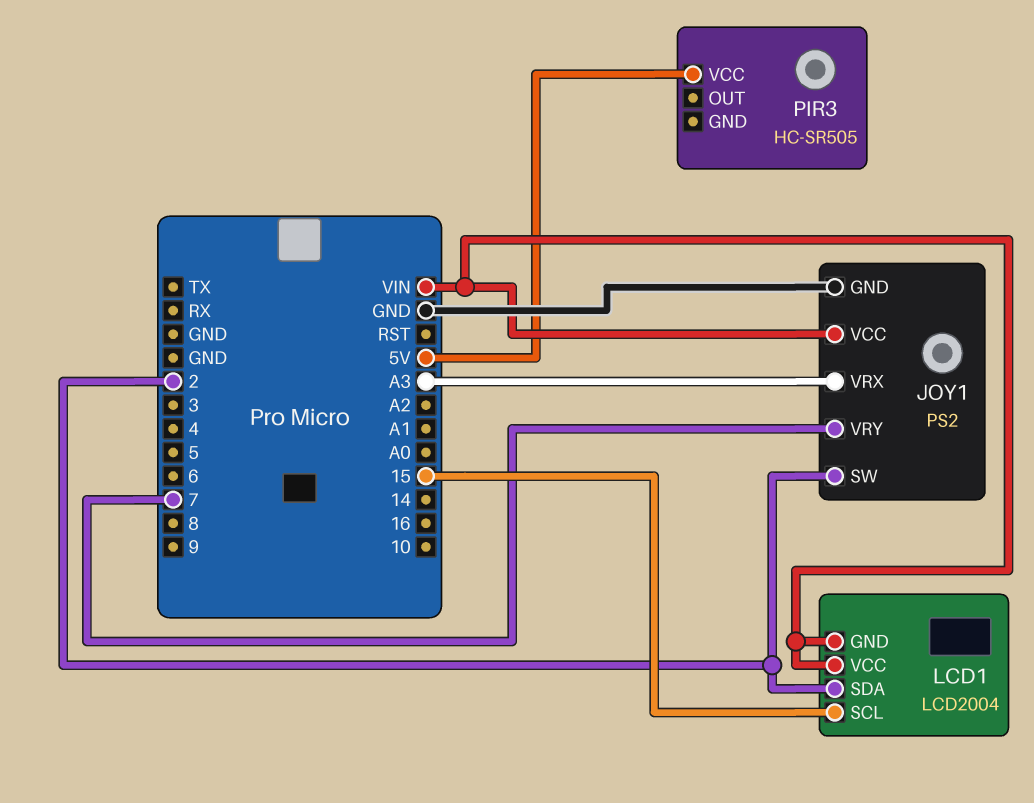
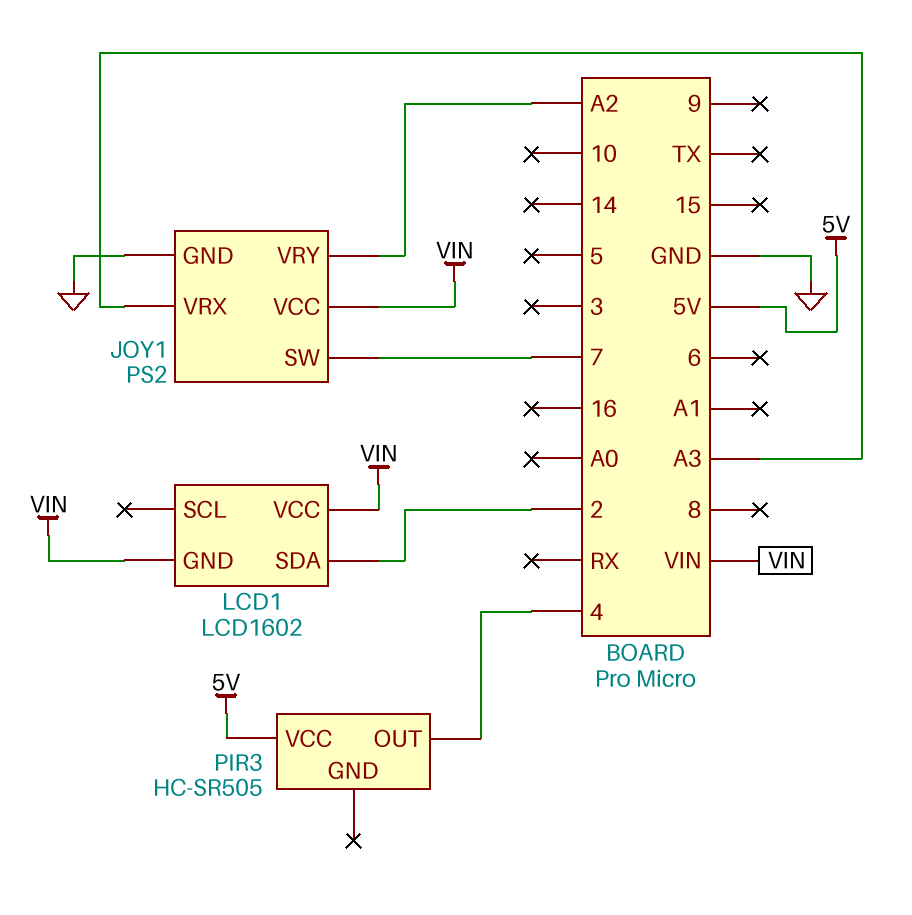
JOY1 pin SW: 2 -> 7
JOY1 pin VRY: 7 -> A2
LCD1: LCD2004 -> LCD1602
LCD1 pin SCL: 15 -> none
PIR3 pin OUT: none -> 4

